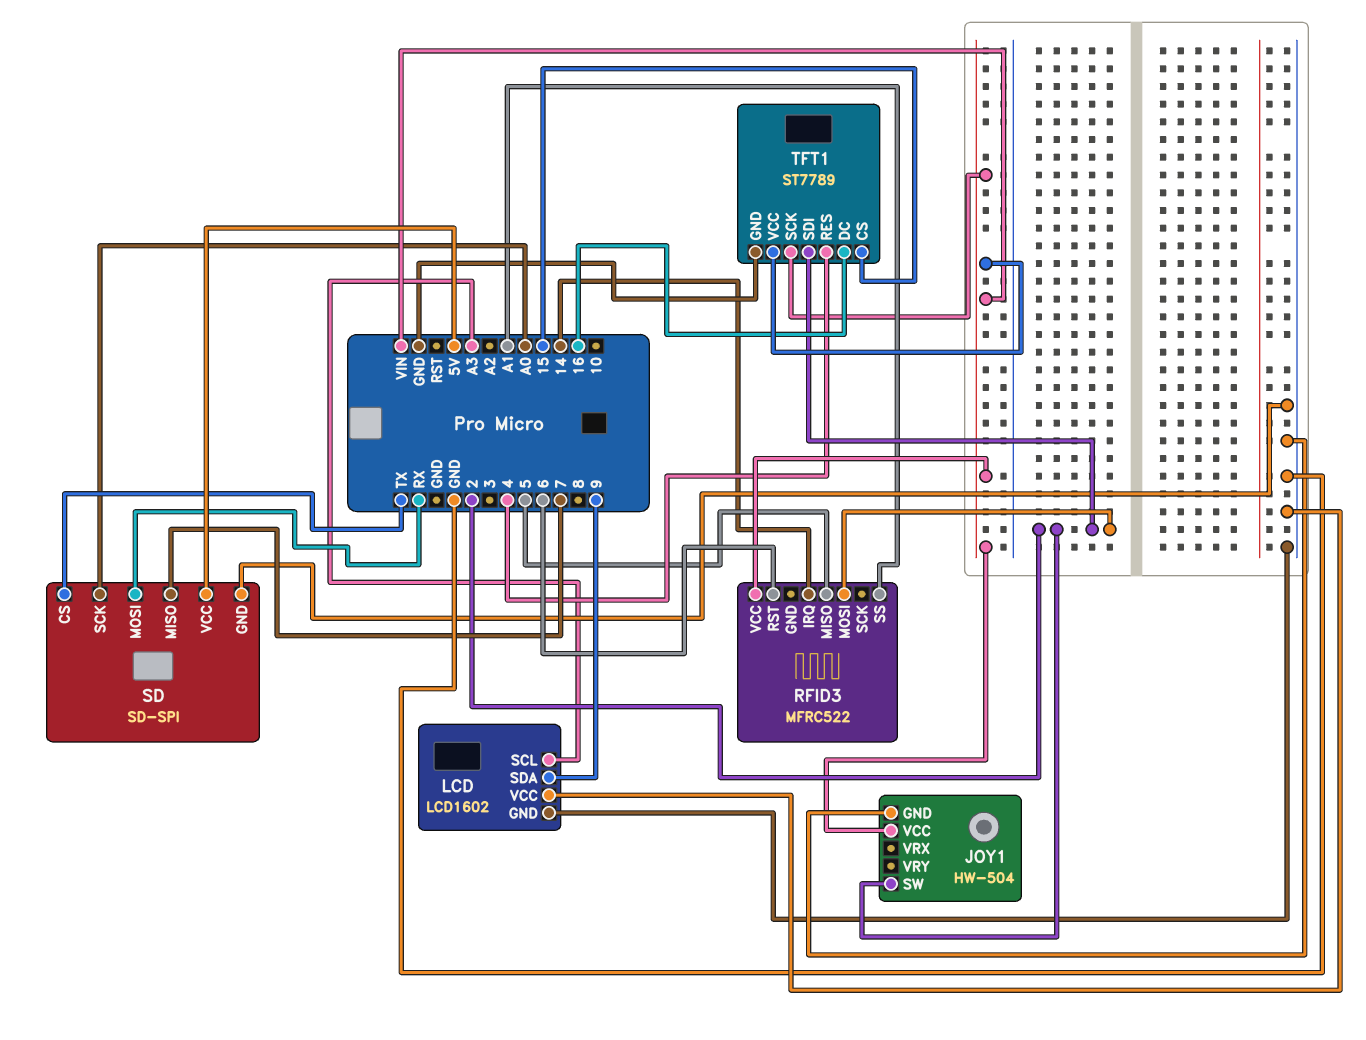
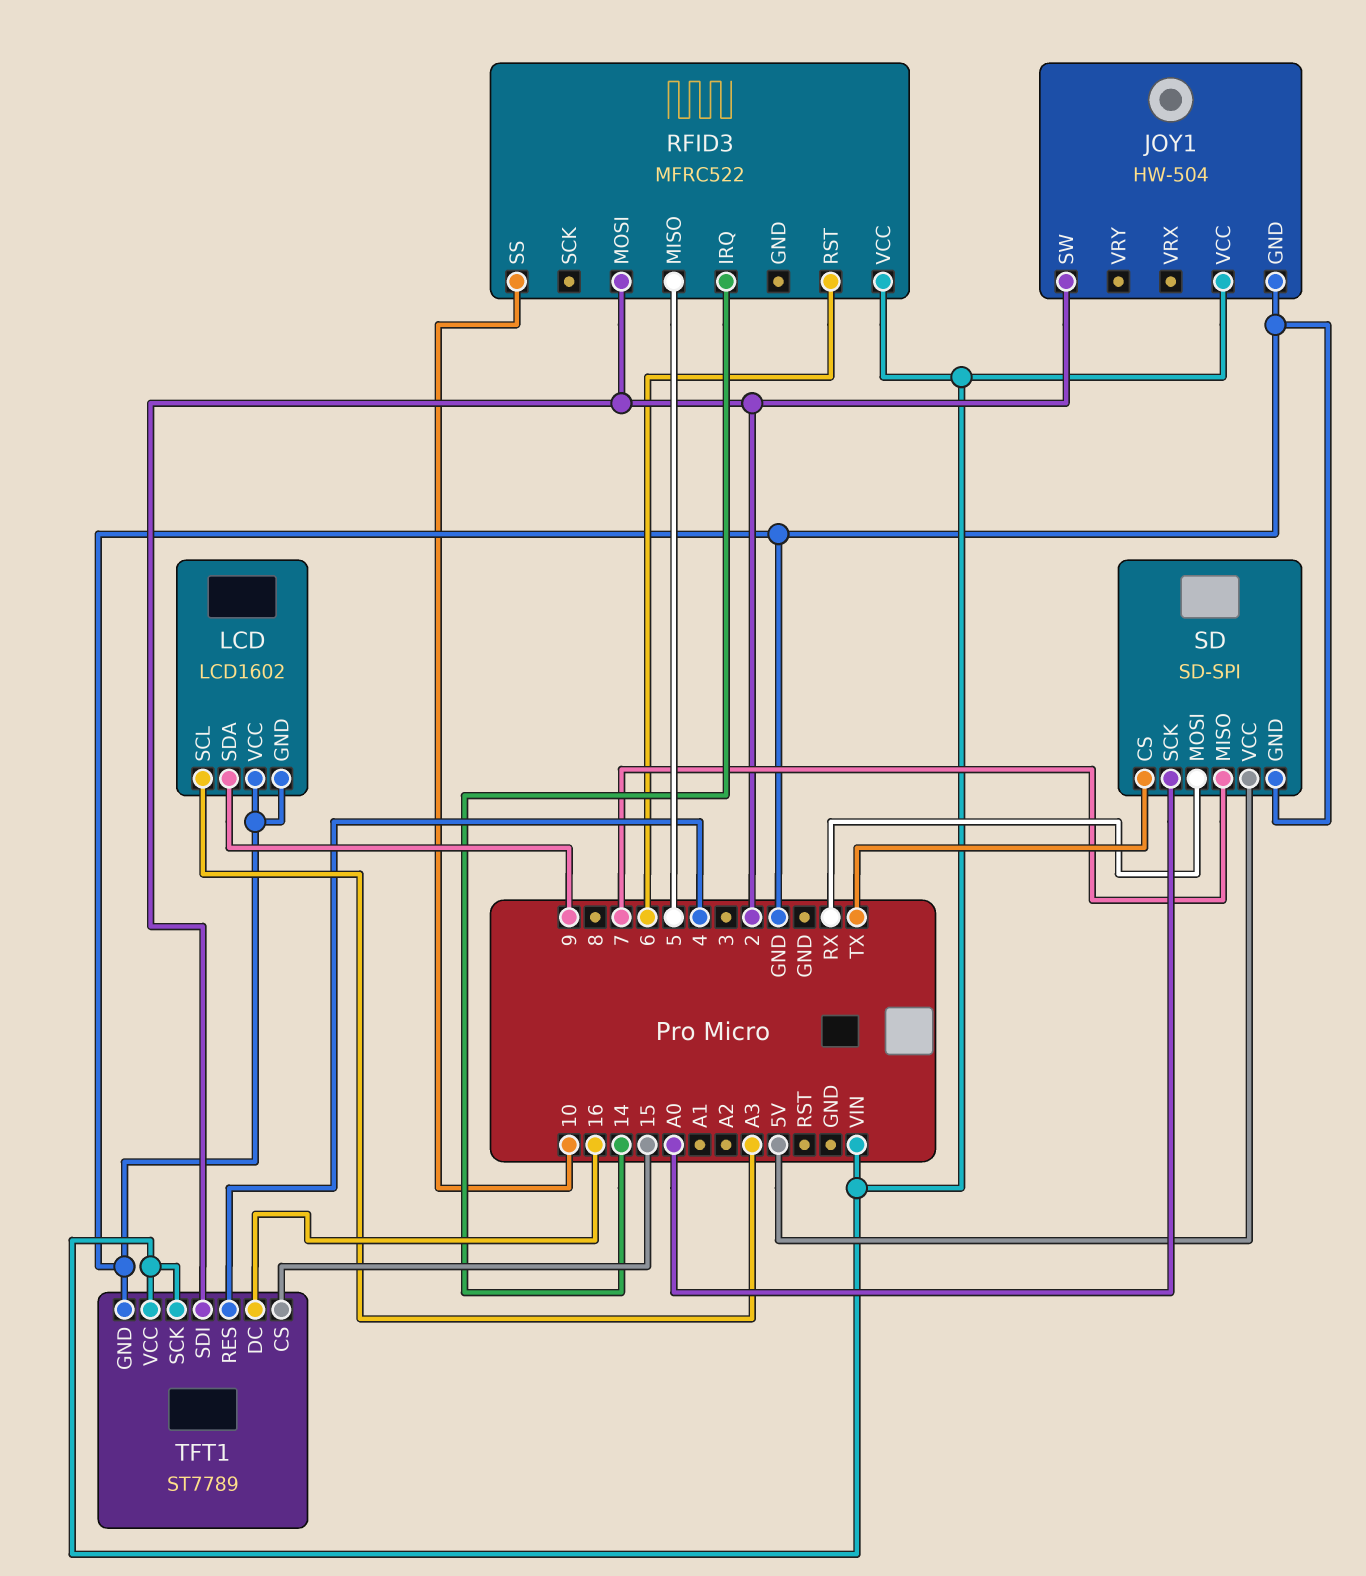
RFID3 pin SS: A1 -> 10

